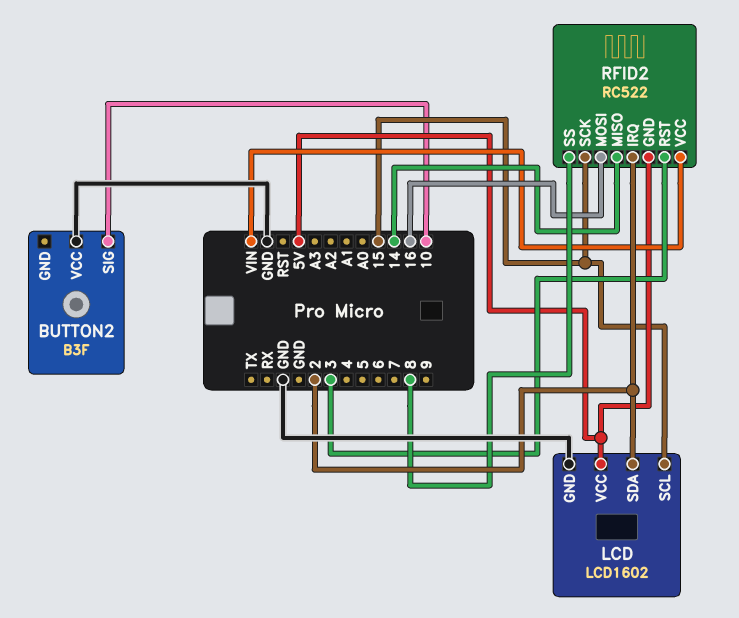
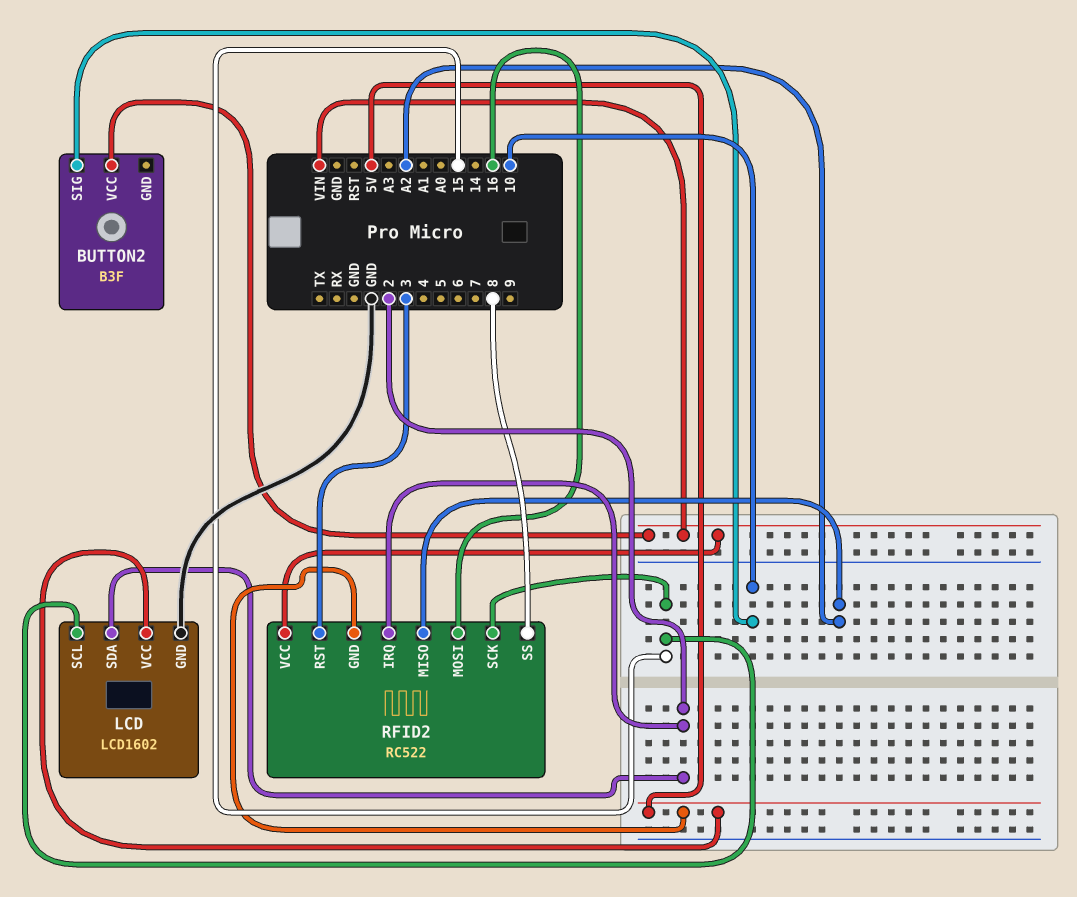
BUTTON2 pin VCC: GND -> VIN
RFID2 pin MISO: 14 -> A2

